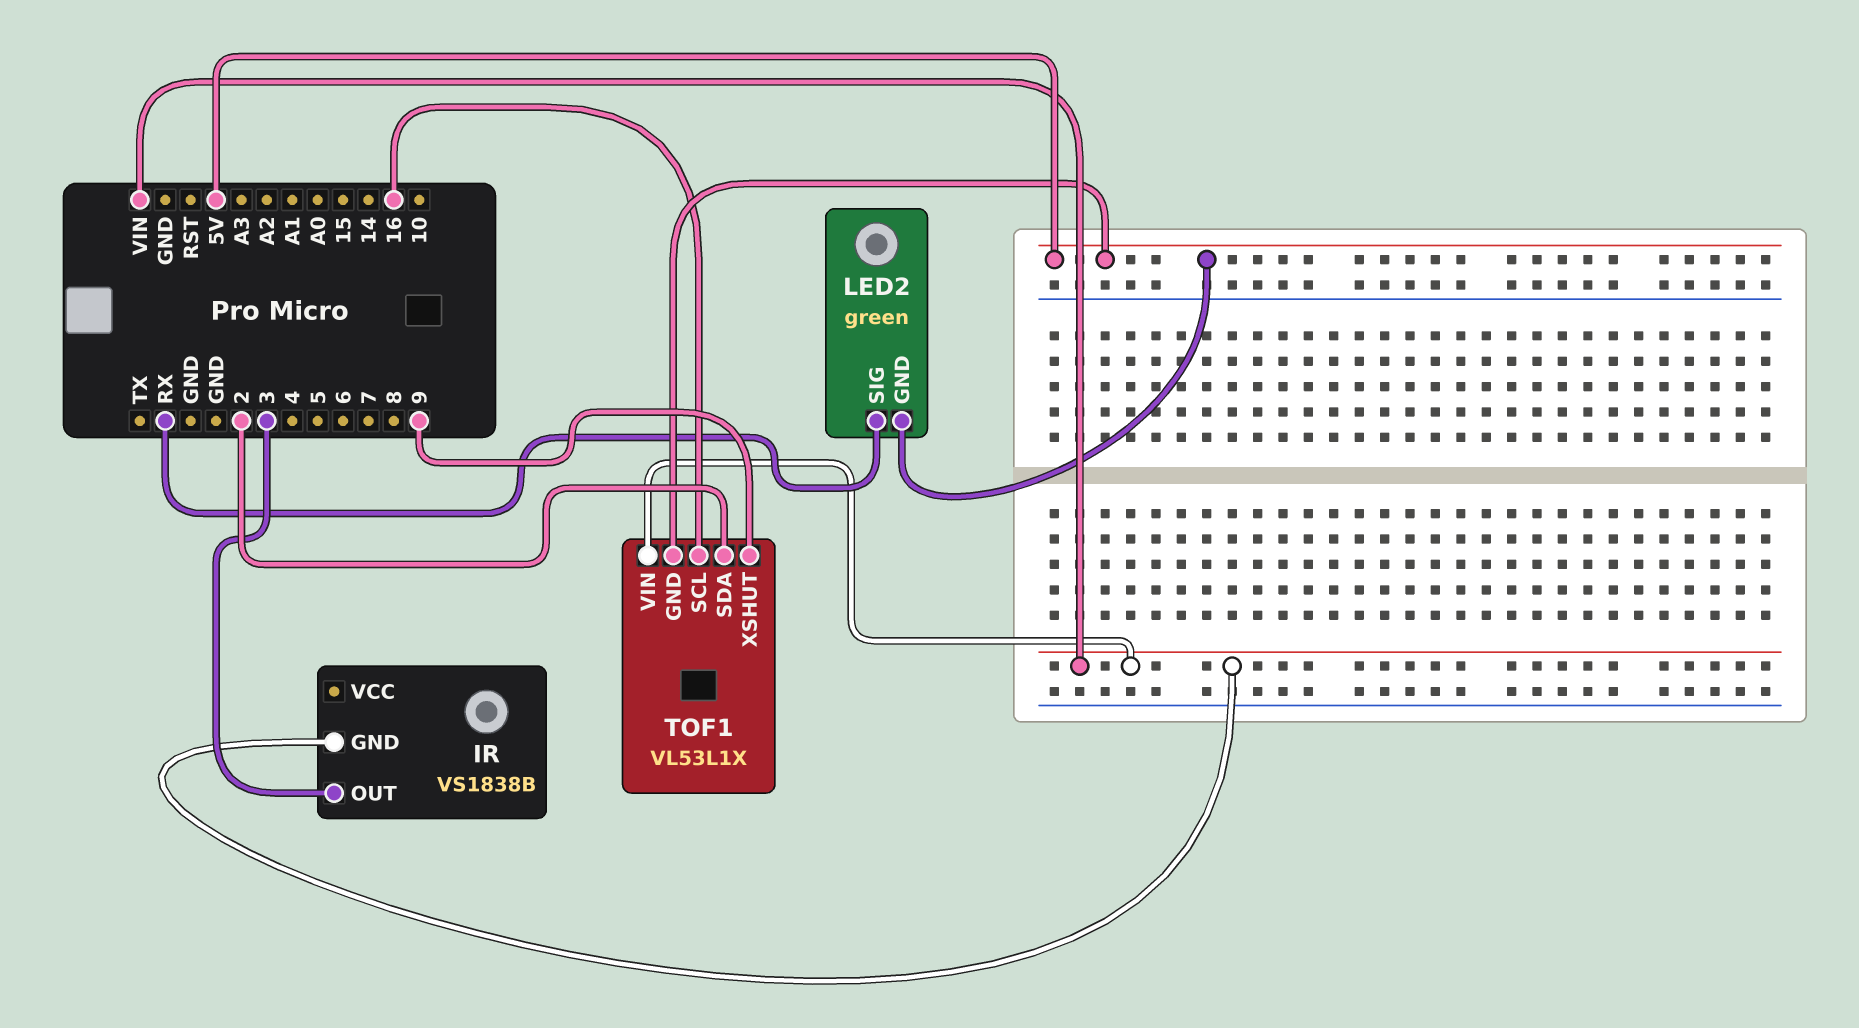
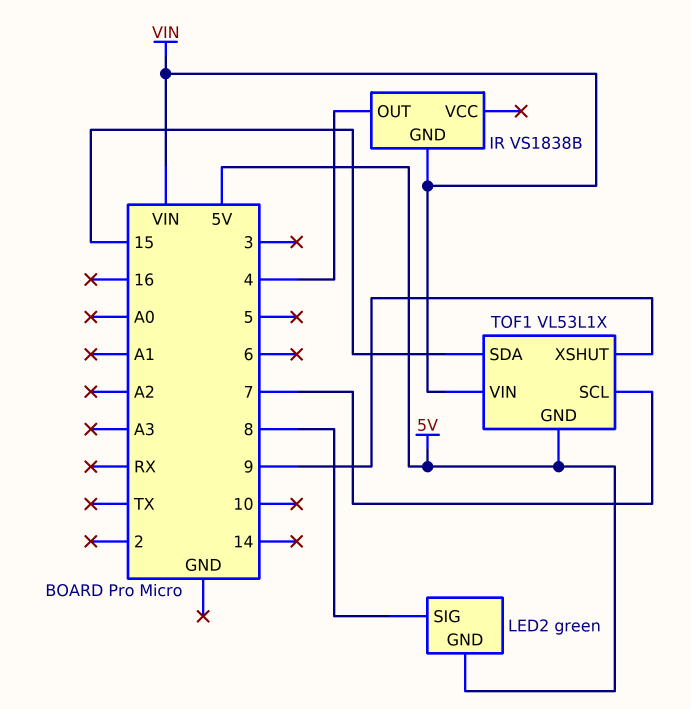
IR pin OUT: 3 -> 4
LED2 pin SIG: RX -> 8
TOF1 pin SCL: 16 -> 7
TOF1 pin SDA: 2 -> 15

